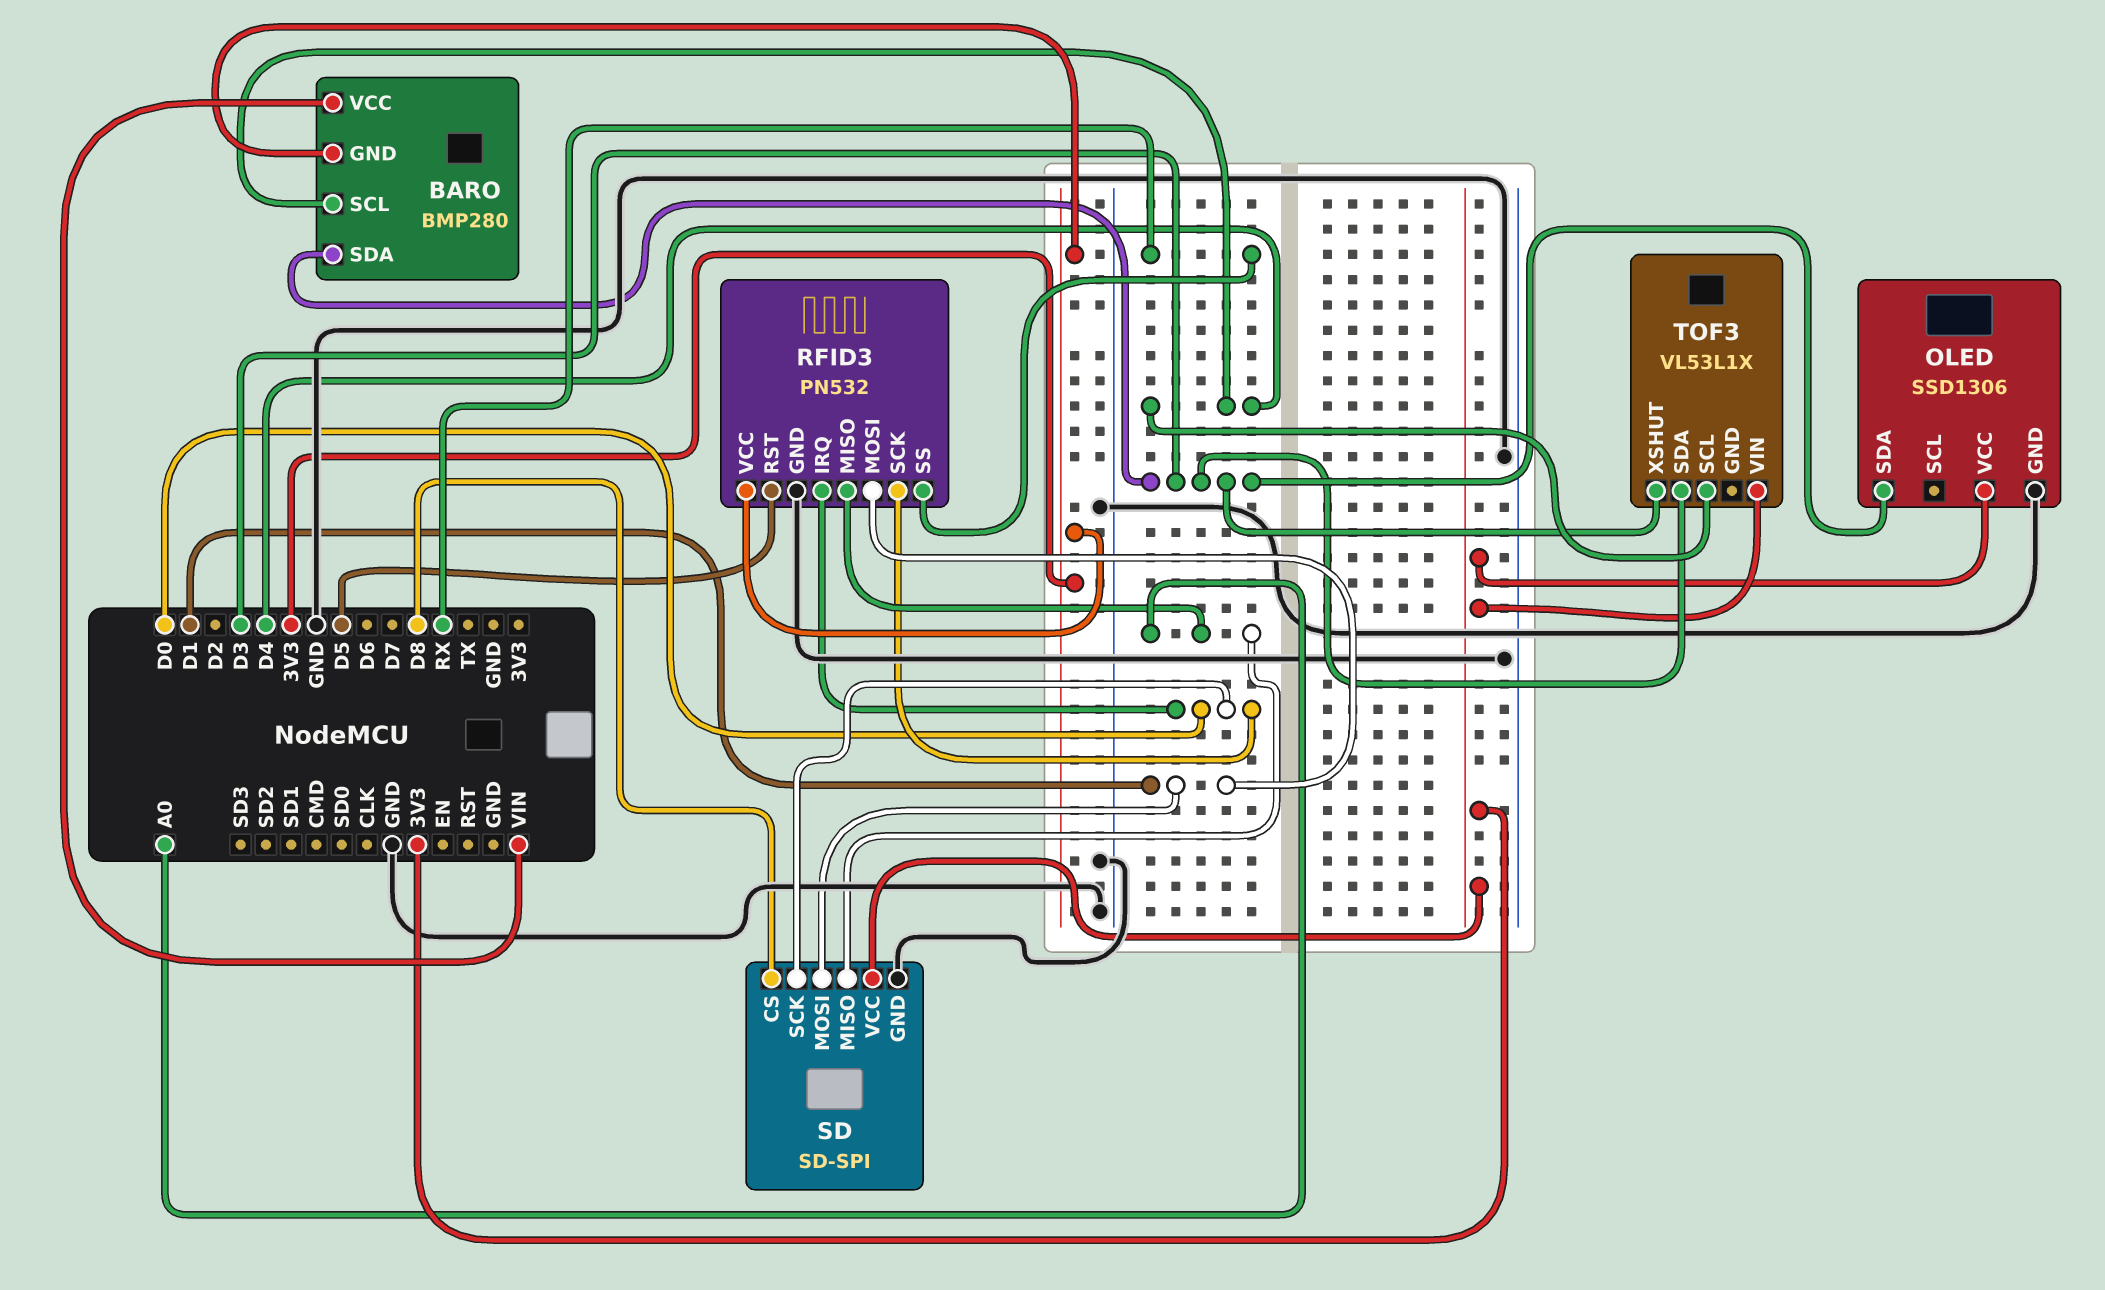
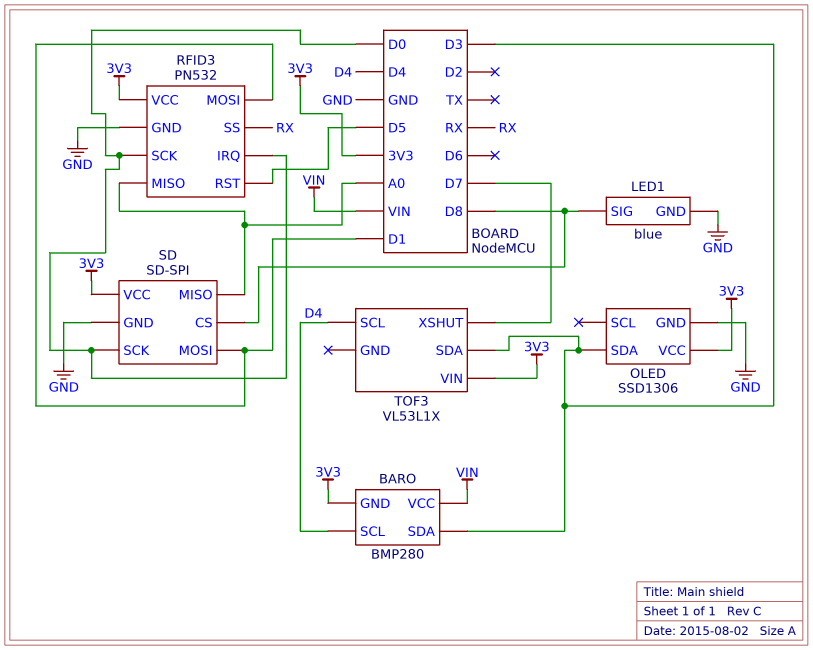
LED1: none -> blue
LED1 pin GND: none -> GND
LED1 pin SIG: none -> D8
TOF3 pin XSHUT: D3 -> D7

